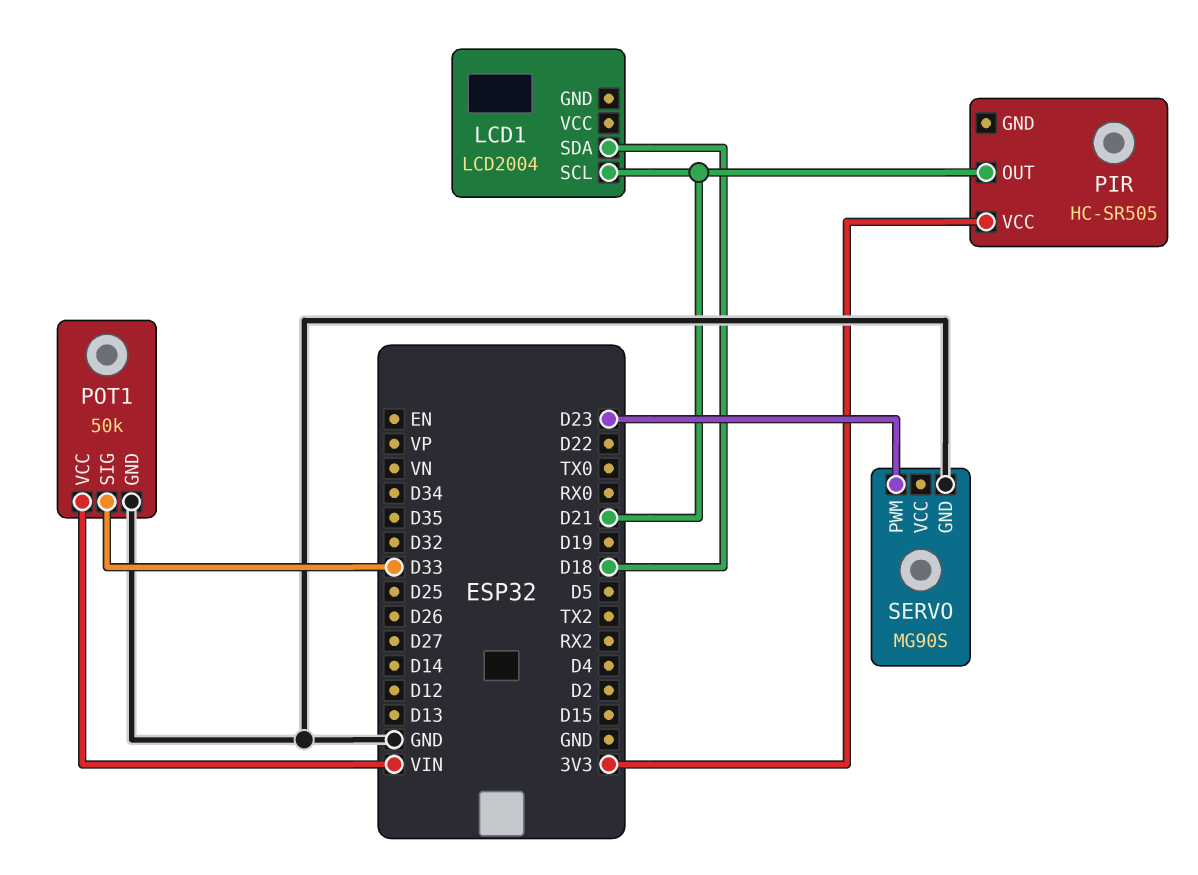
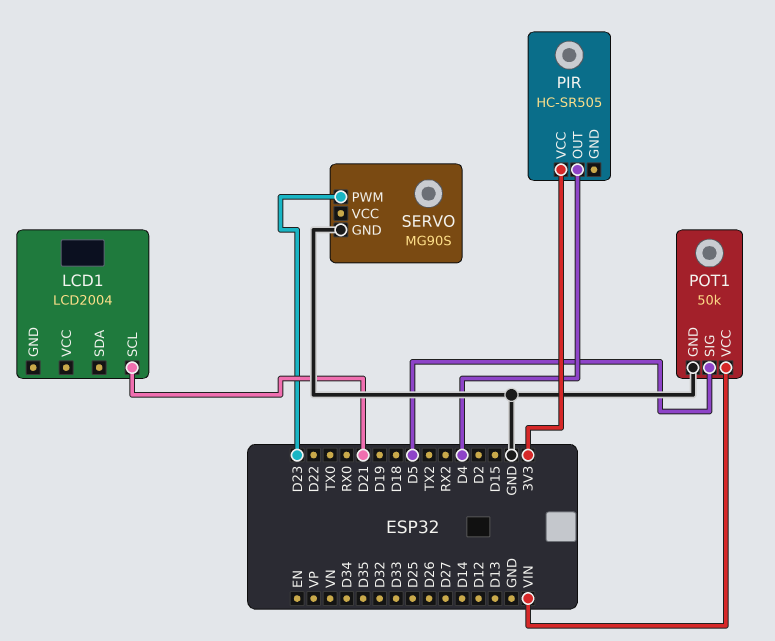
LCD1 pin SDA: D18 -> none
PIR pin OUT: D21 -> D4
POT1 pin SIG: D33 -> D5

